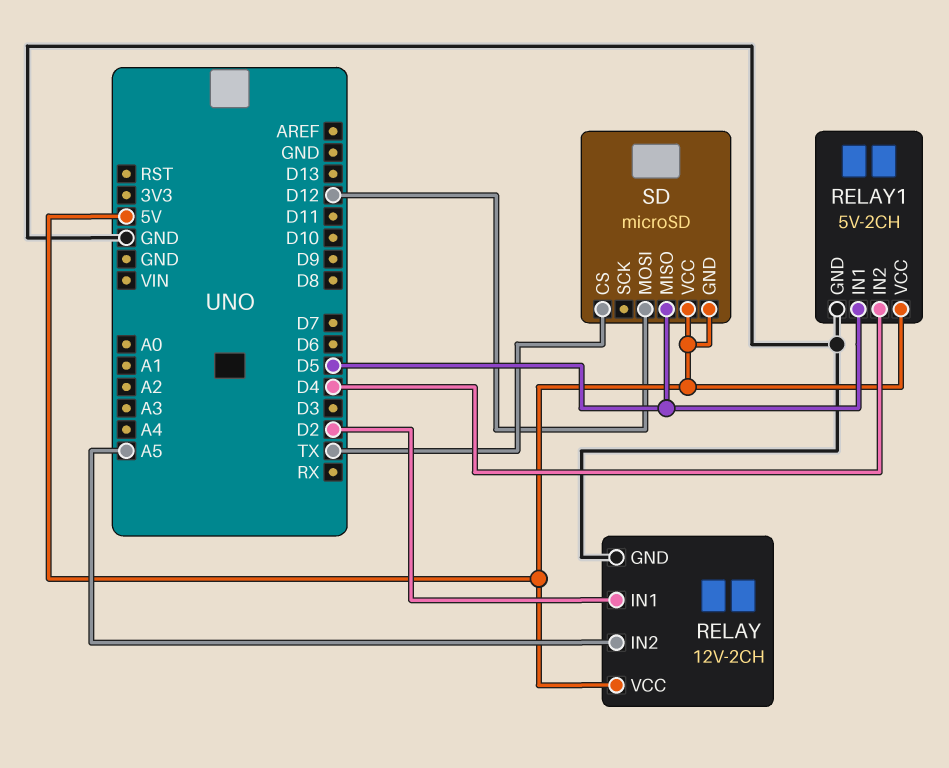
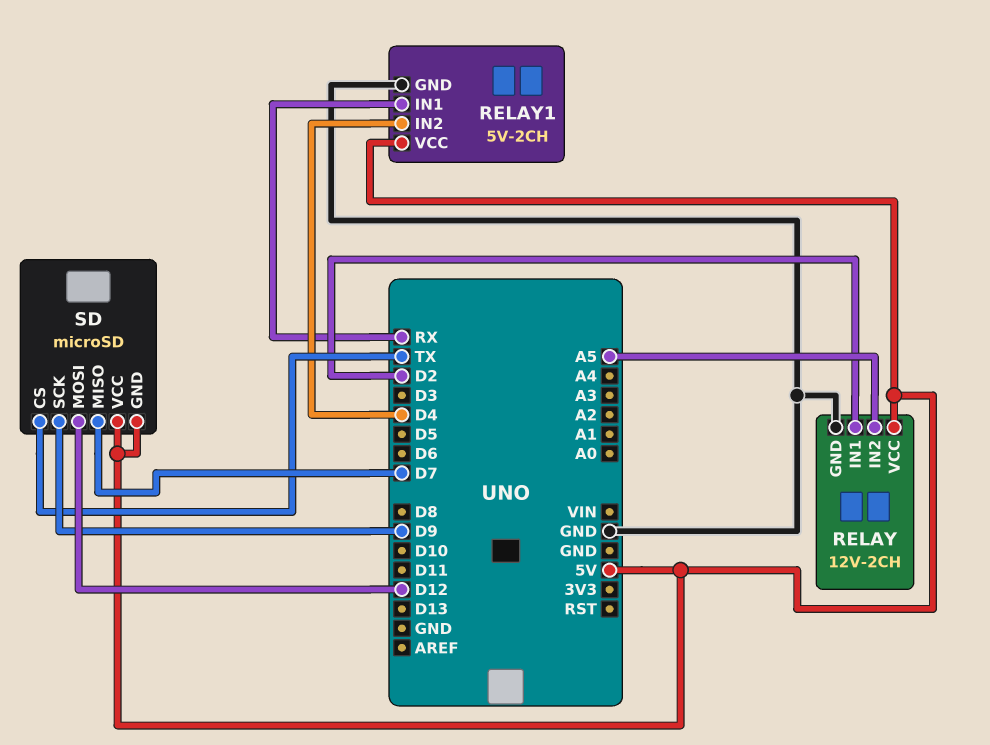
RELAY1 pin IN1: D5 -> RX
SD pin MISO: D5 -> D7
SD pin SCK: none -> D9

